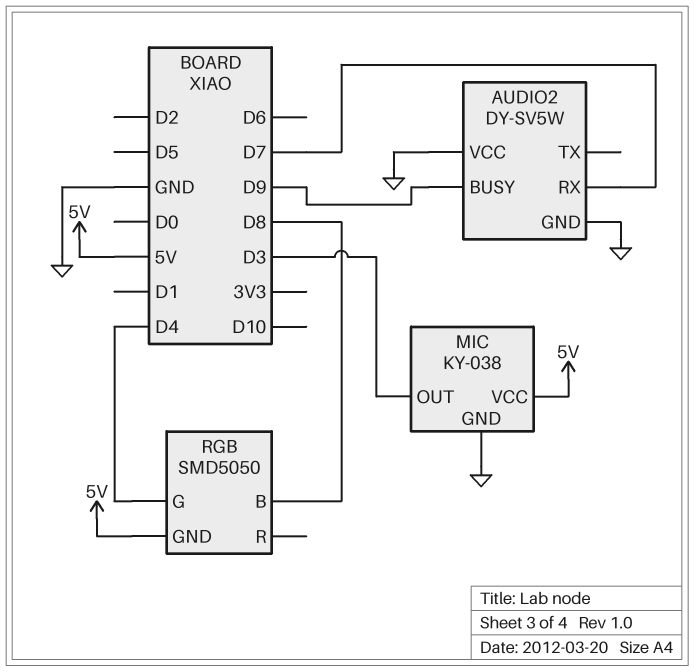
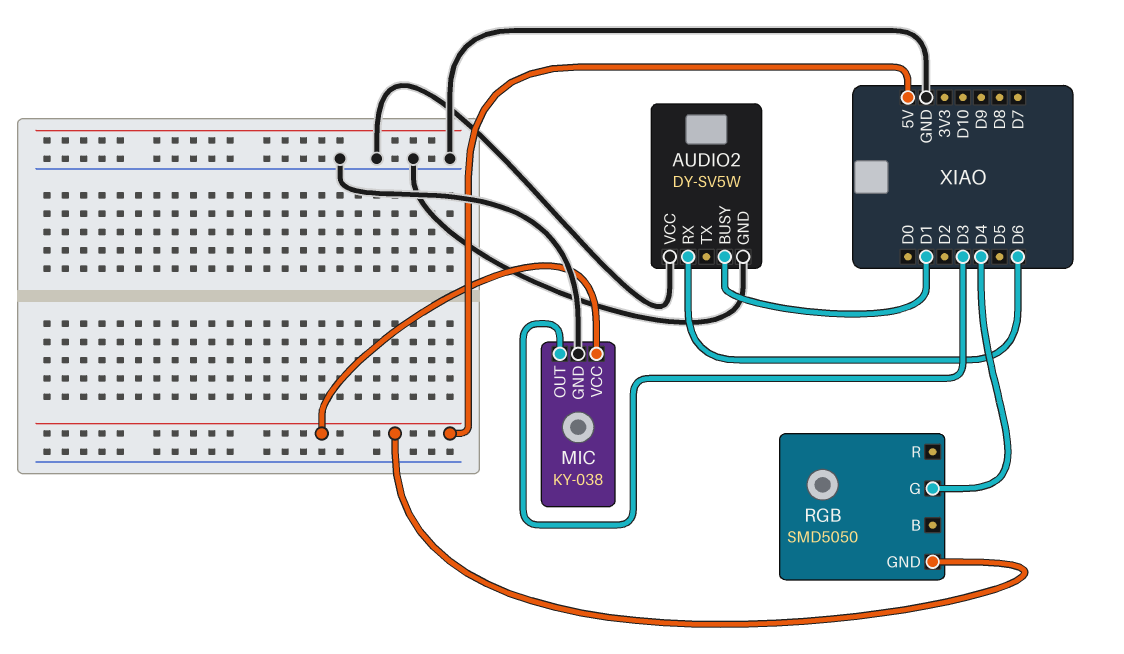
AUDIO2 pin BUSY: D9 -> D1
AUDIO2 pin RX: D7 -> D6
RGB pin B: D8 -> none

